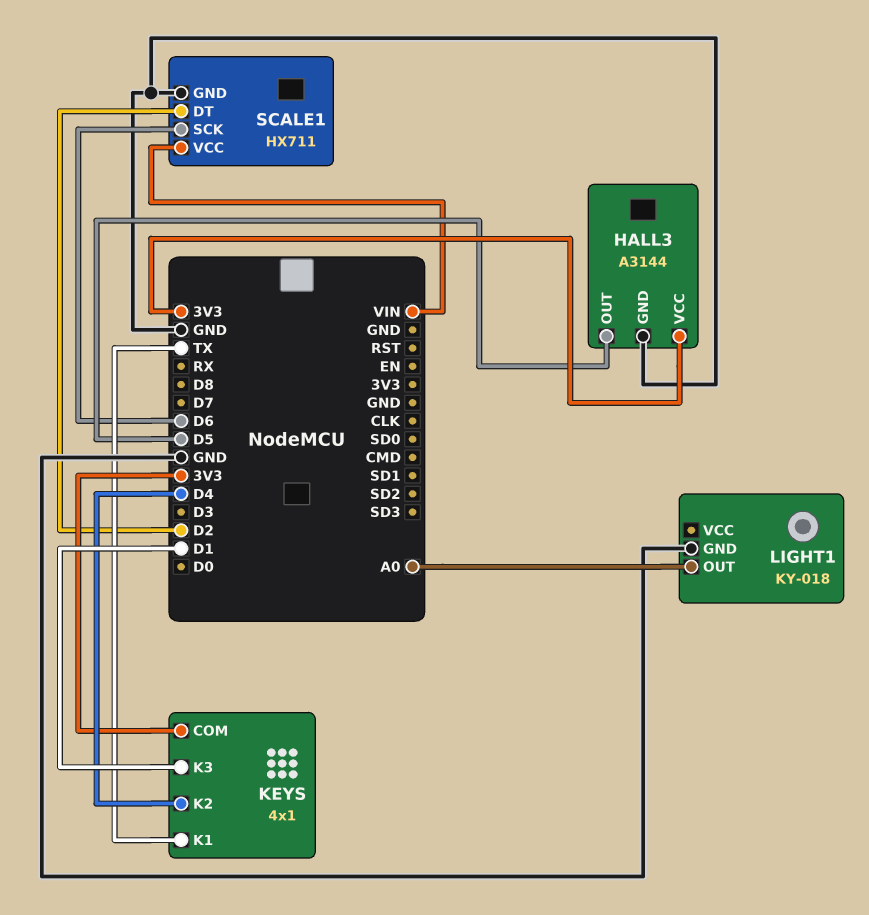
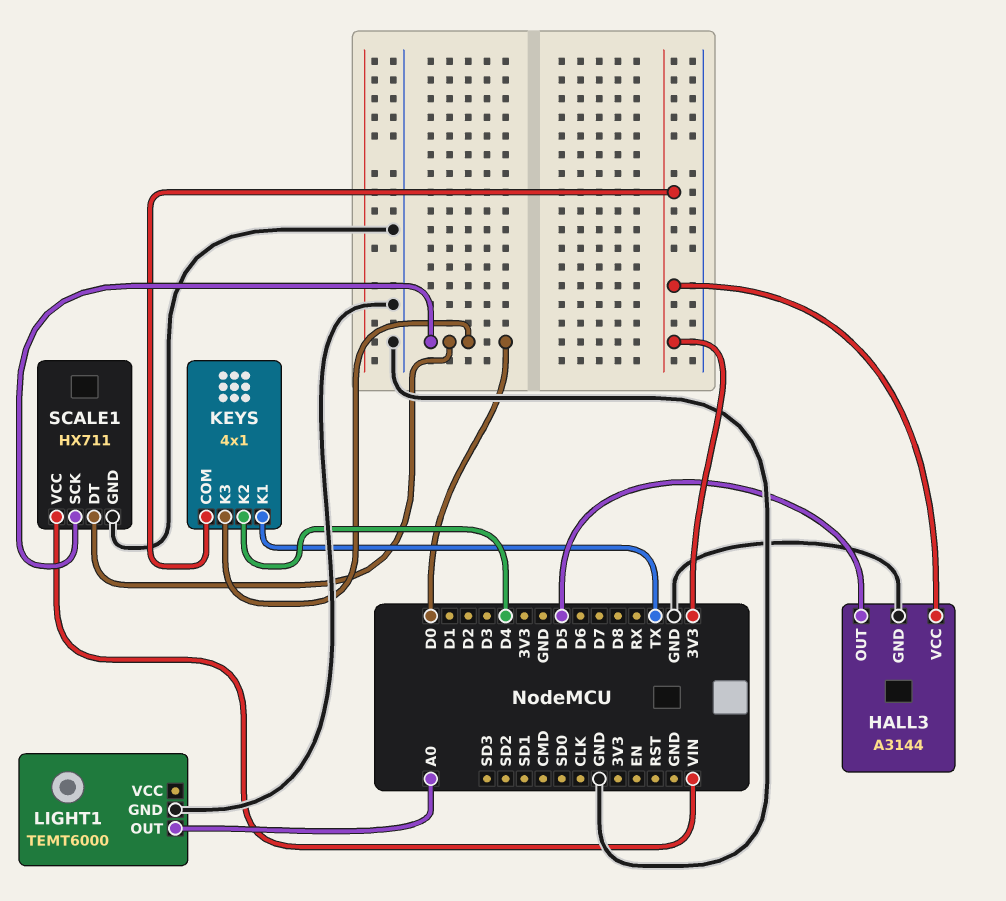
KEYS pin K3: D1 -> D0
LIGHT1: KY-018 -> TEMT6000
SCALE1 pin DT: D2 -> D0
SCALE1 pin SCK: D6 -> D0

